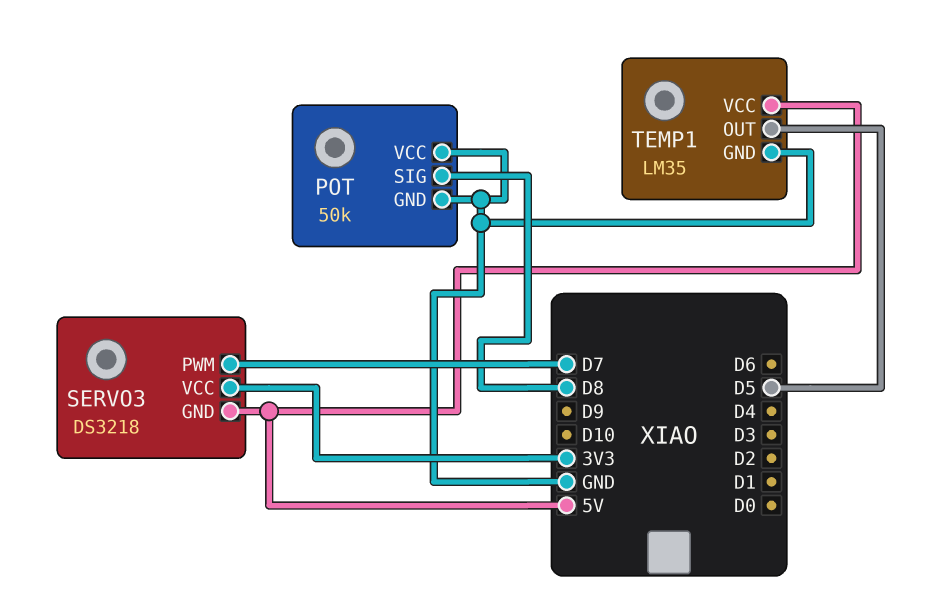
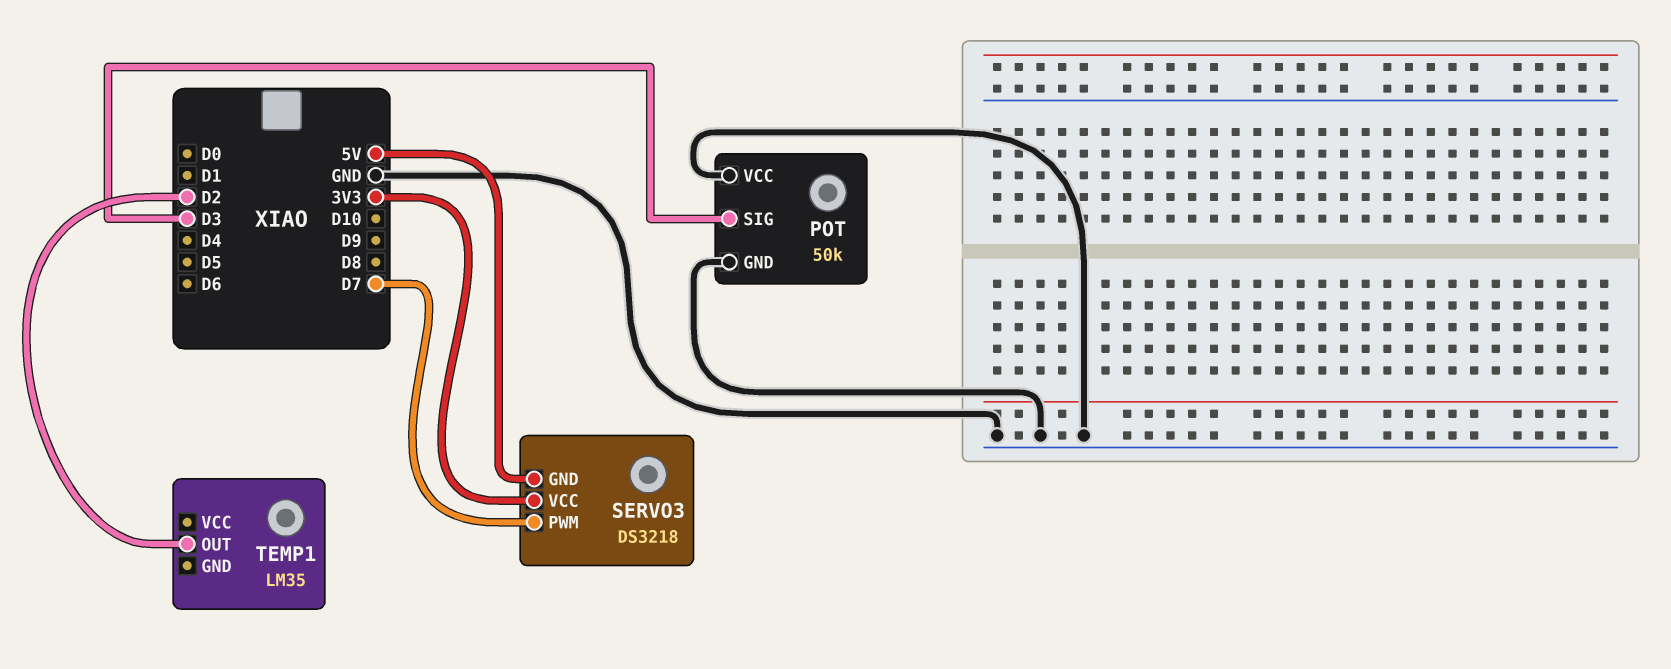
POT pin SIG: D8 -> D3
TEMP1 pin GND: GND -> none
TEMP1 pin OUT: D5 -> D2
TEMP1 pin VCC: 5V -> none

